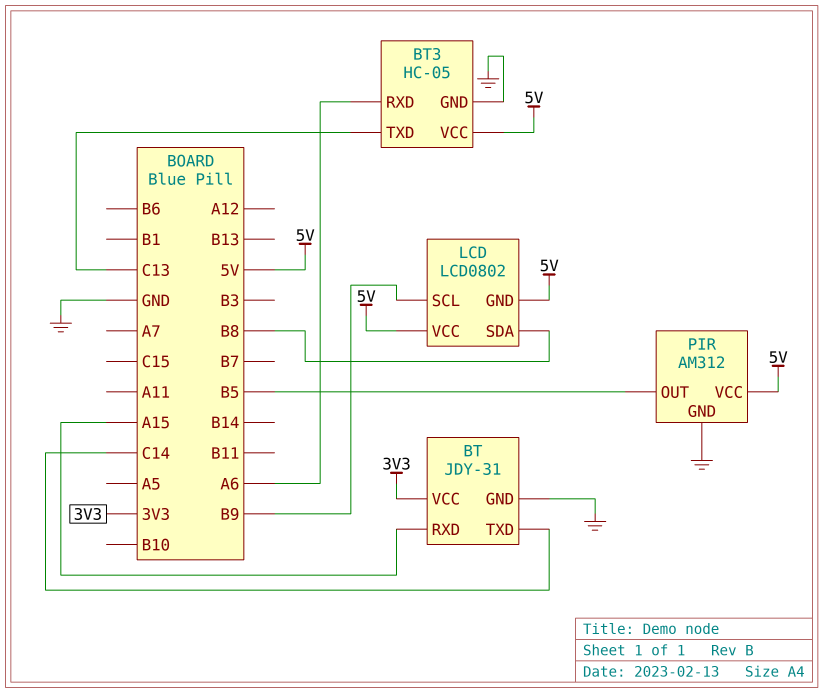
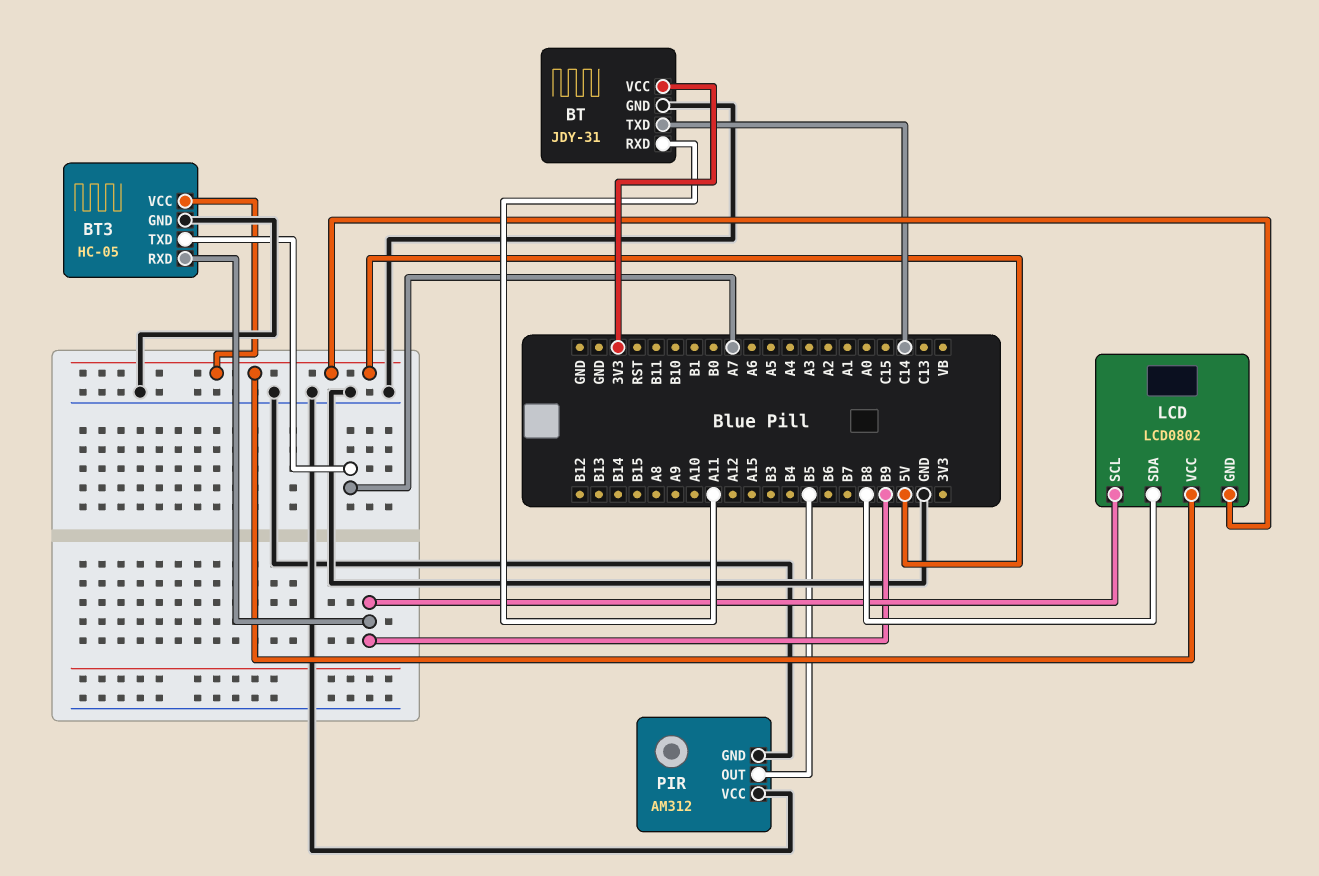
BT pin RXD: A15 -> A11
BT3 pin RXD: A6 -> B9
BT3 pin TXD: C13 -> A7
PIR pin VCC: 5V -> GND

